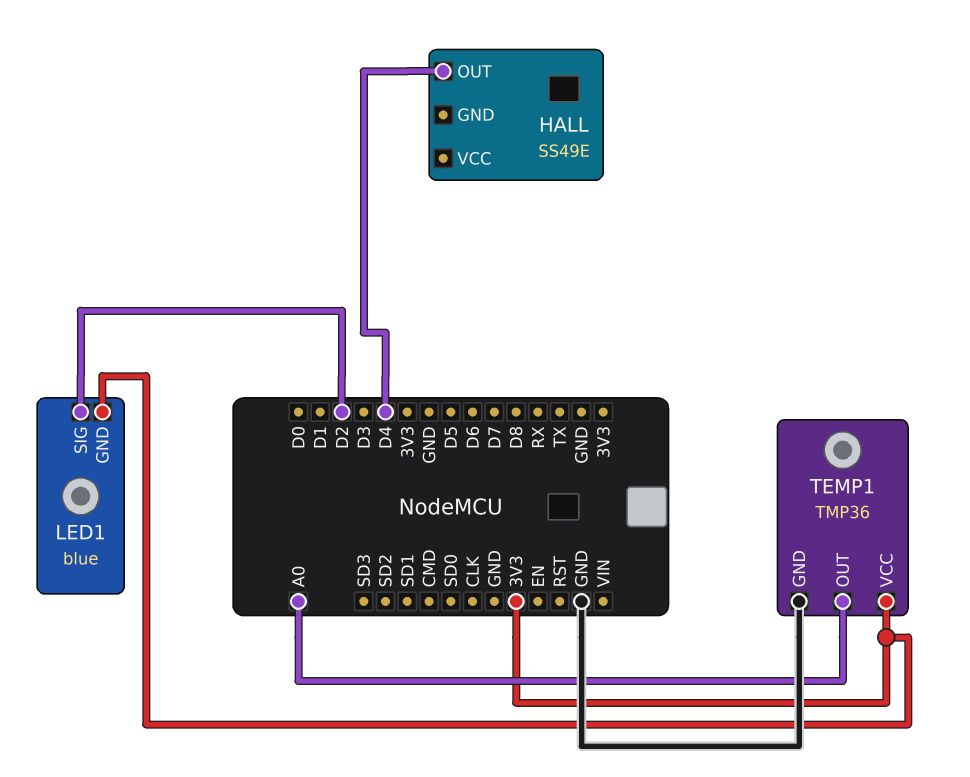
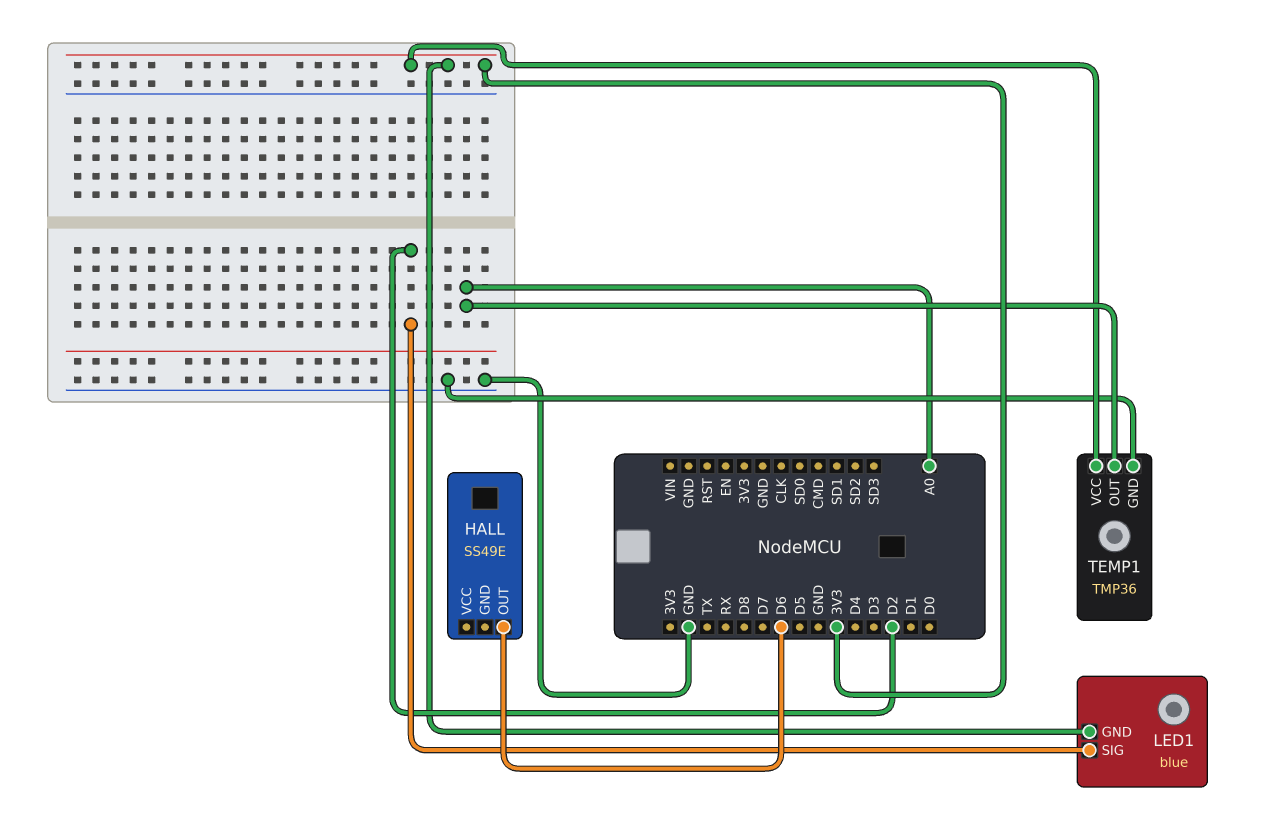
HALL pin OUT: D4 -> D6

